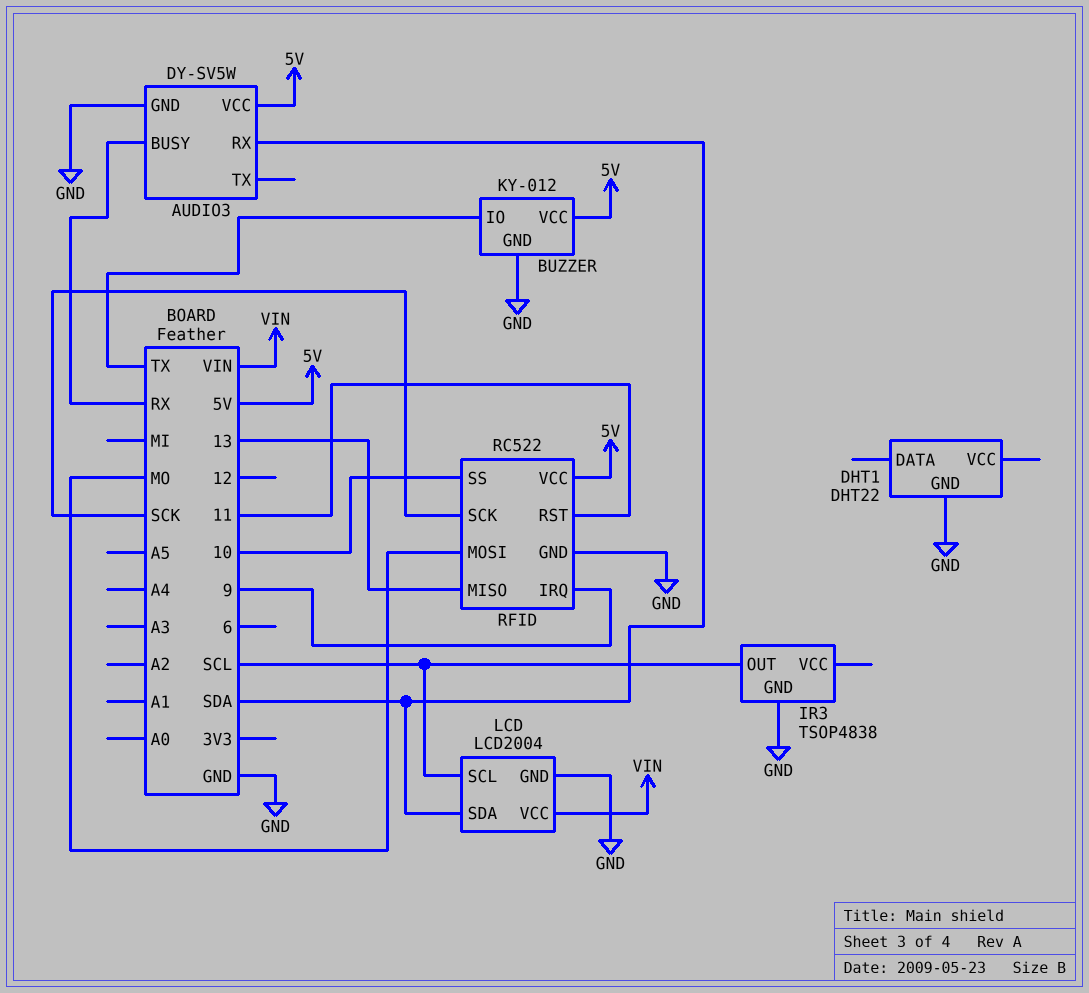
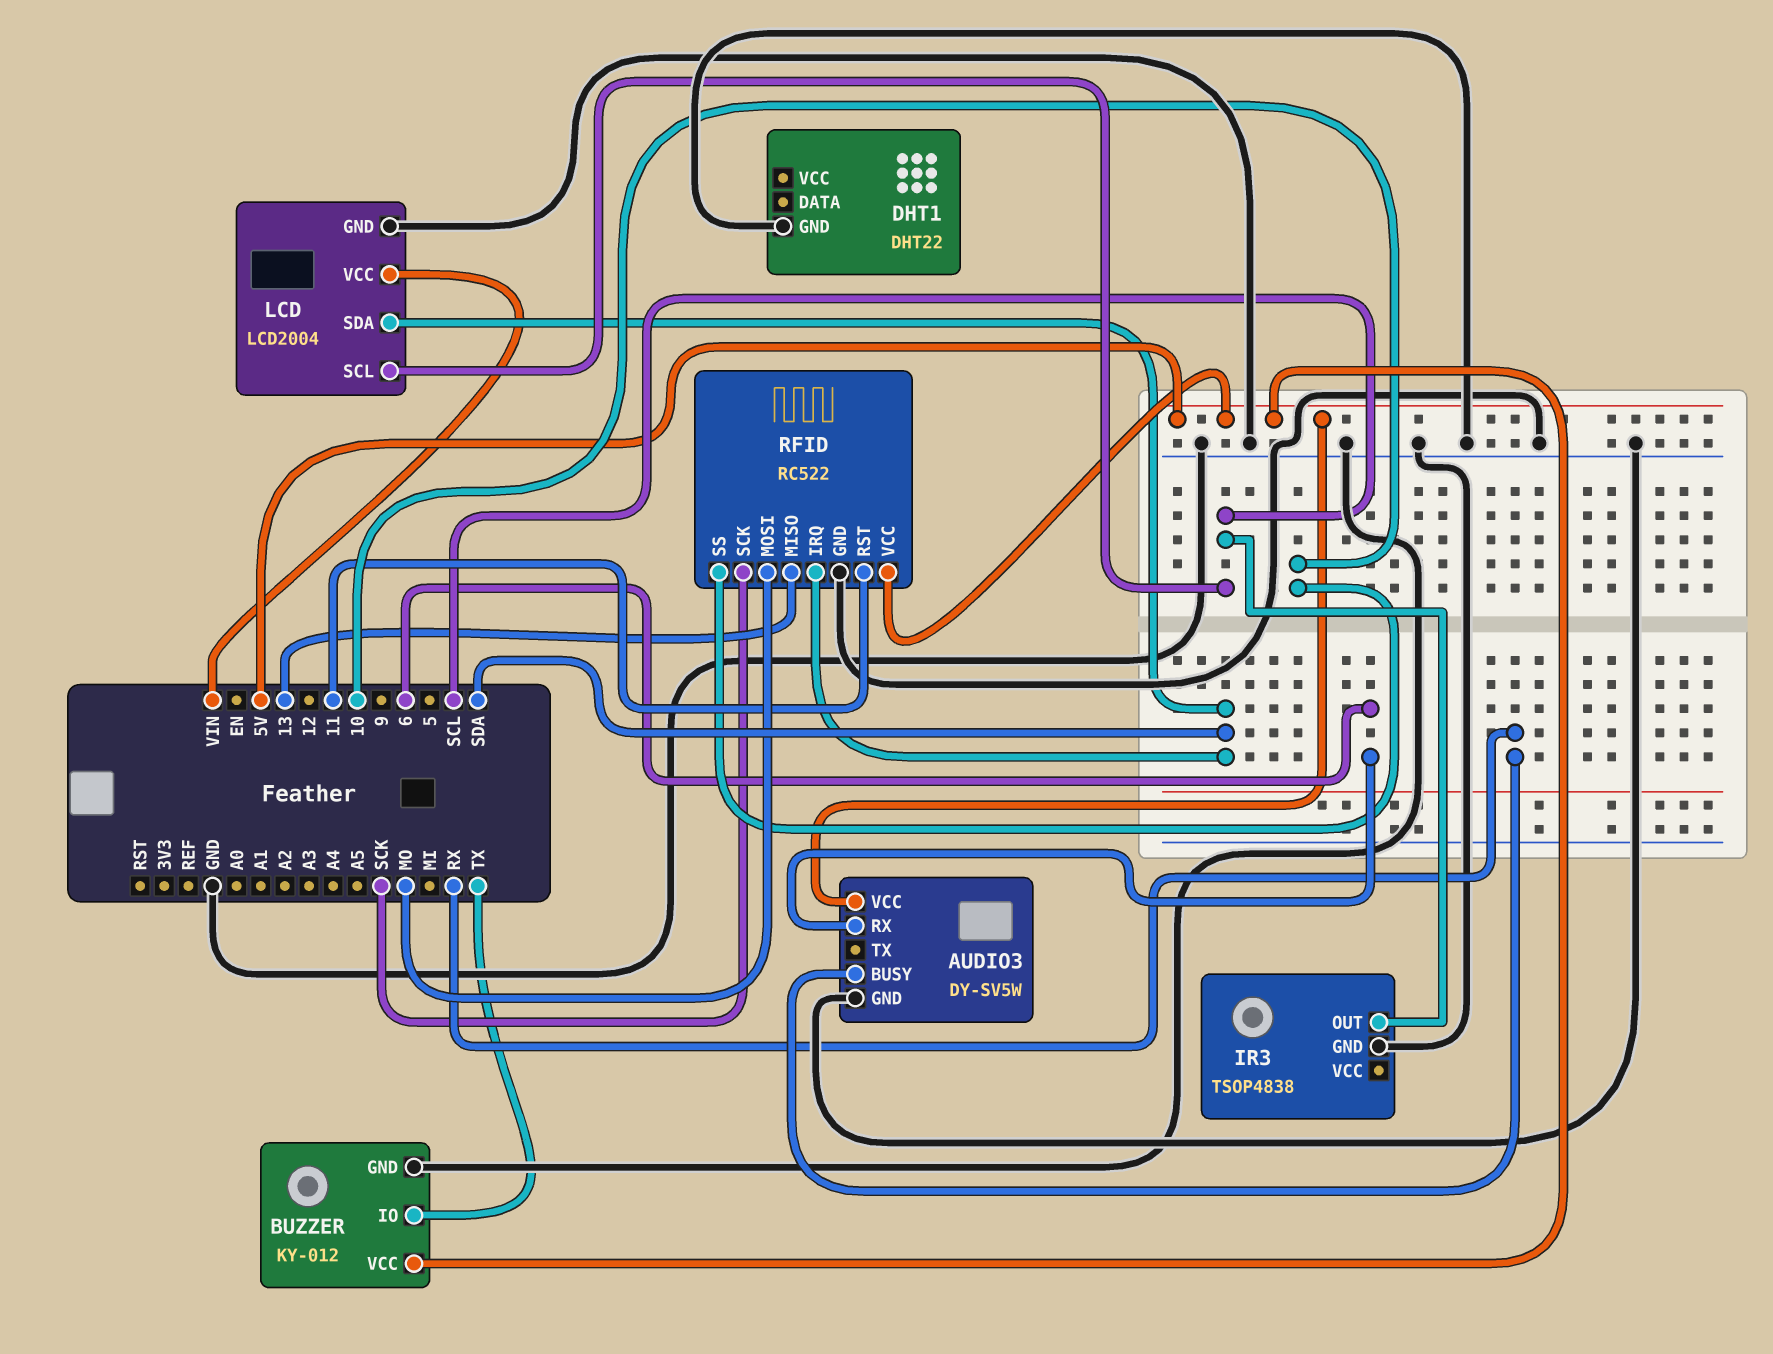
AUDIO3 pin RX: SDA -> 6
RFID pin IRQ: 9 -> SDA

